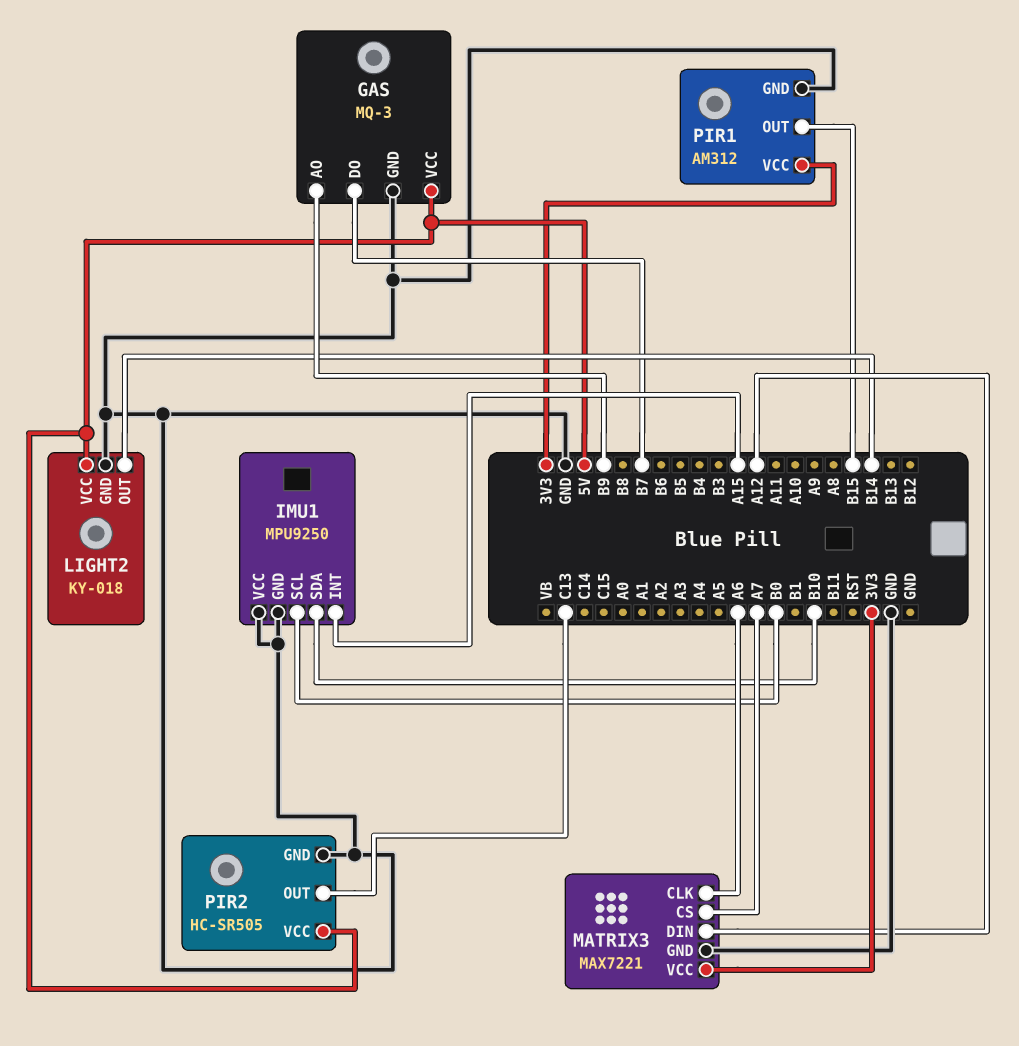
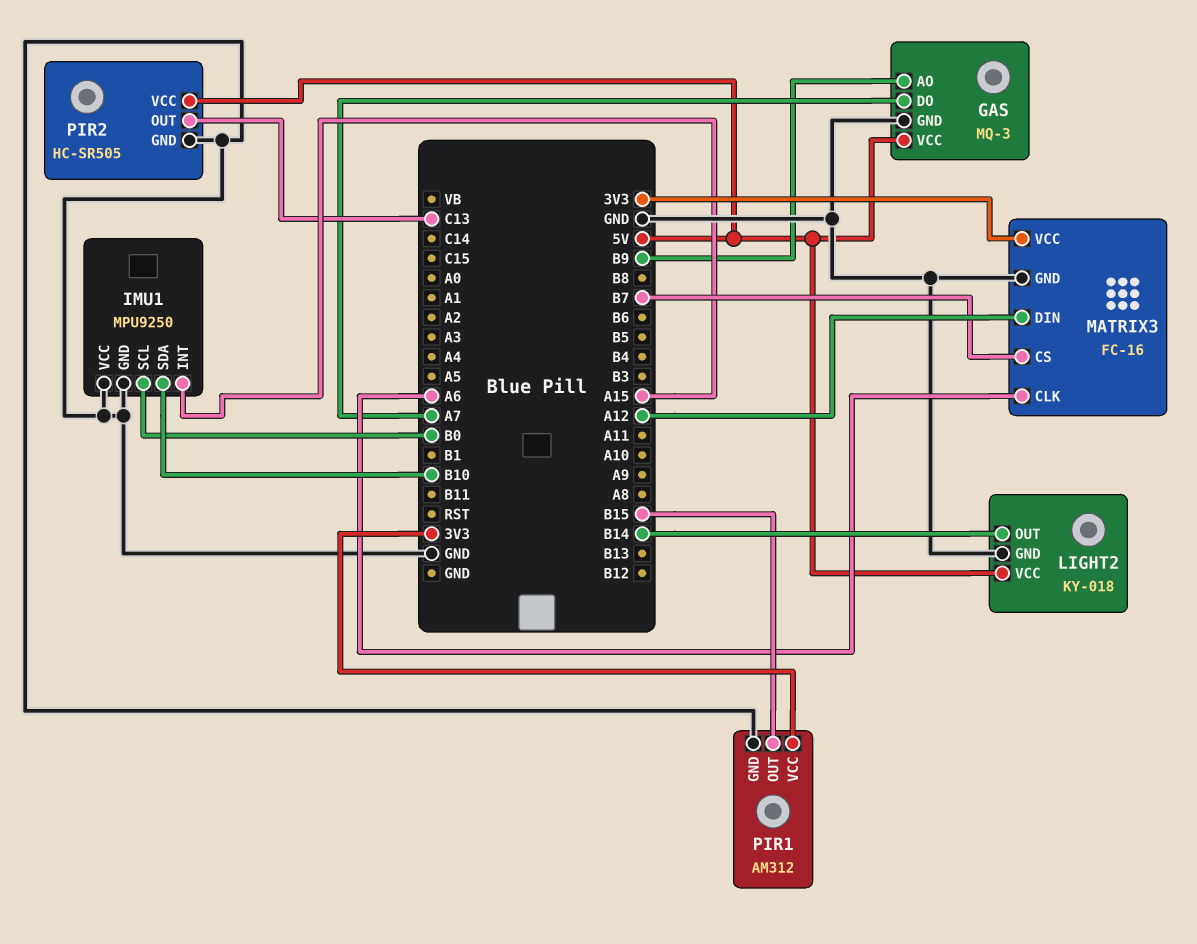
GAS pin DO: B7 -> A7
MATRIX3: MAX7221 -> FC-16
MATRIX3 pin CS: A7 -> B7

